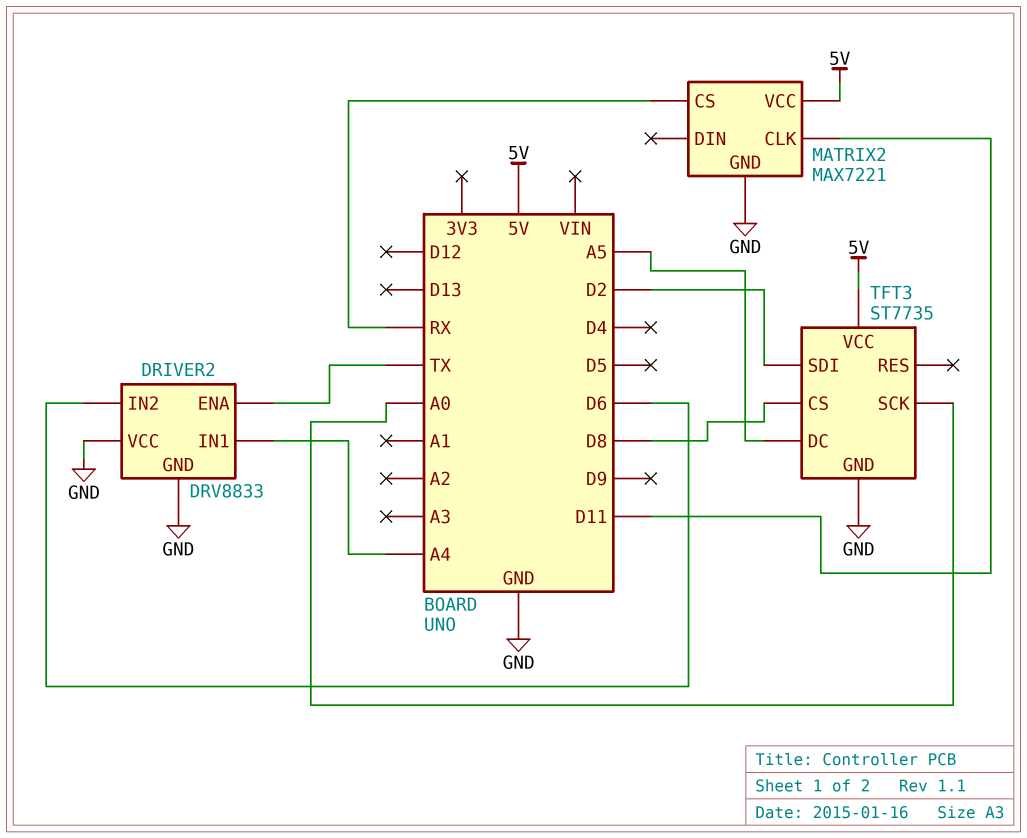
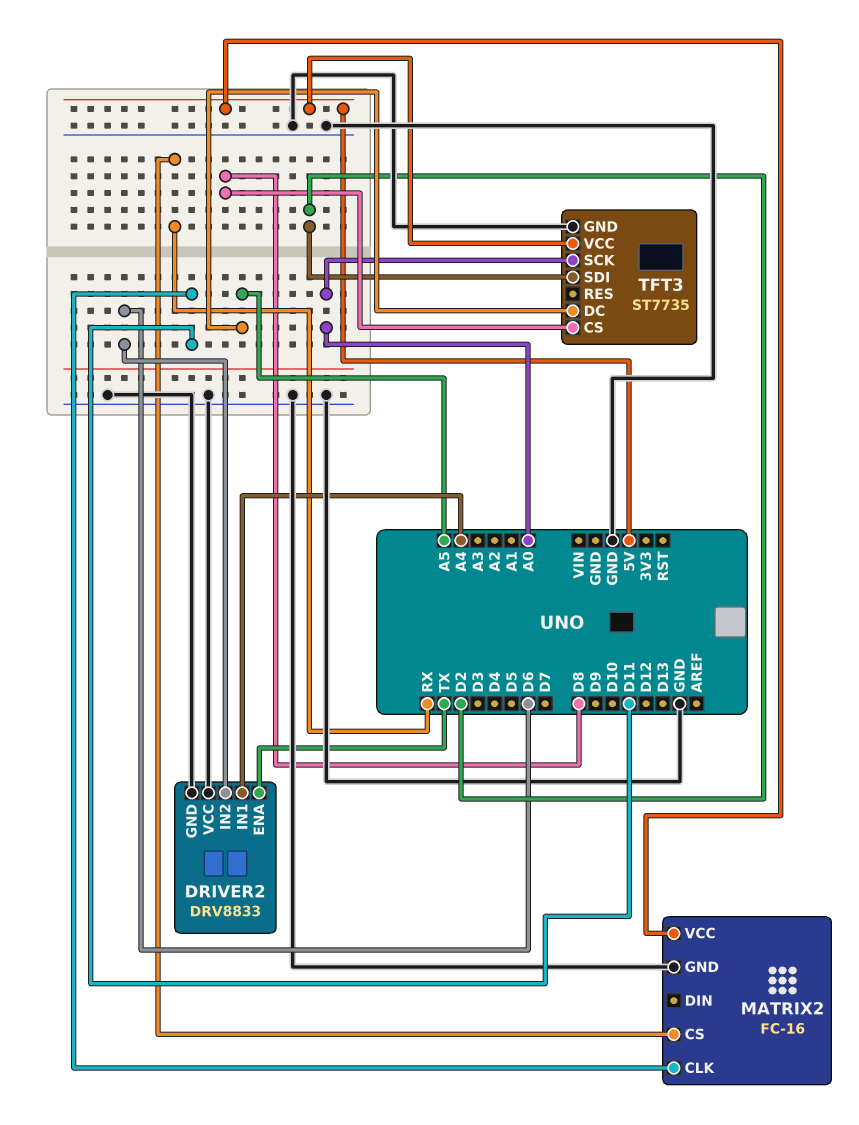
MATRIX2: MAX7221 -> FC-16

